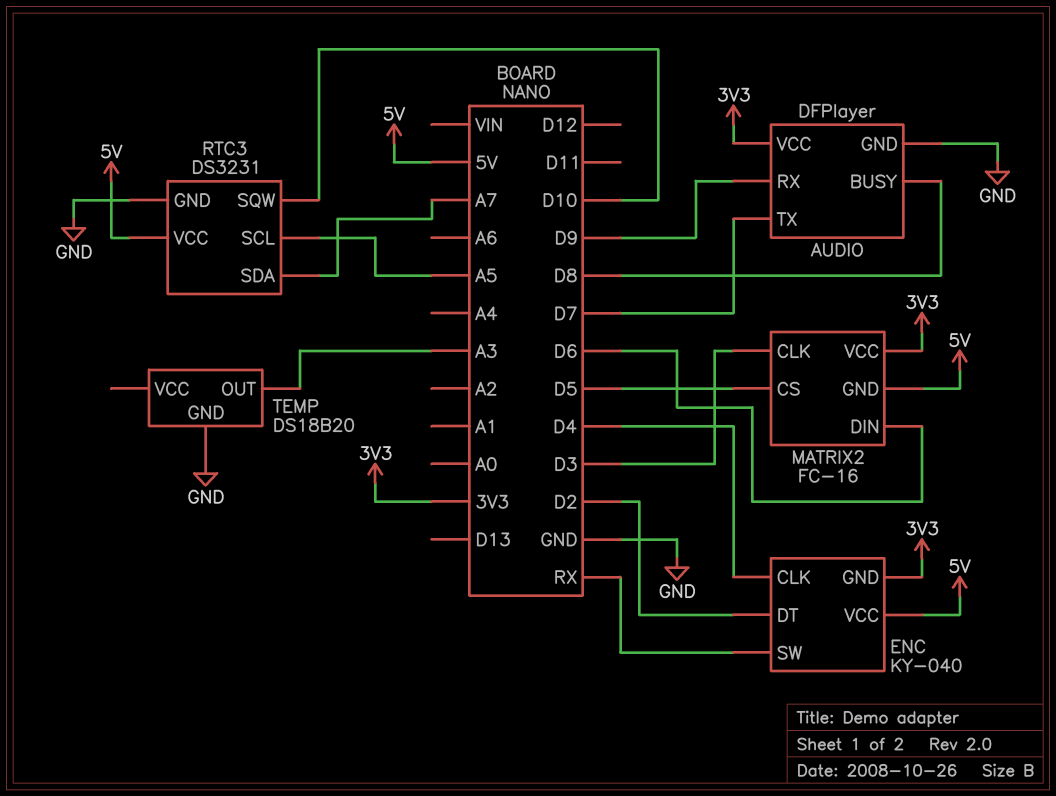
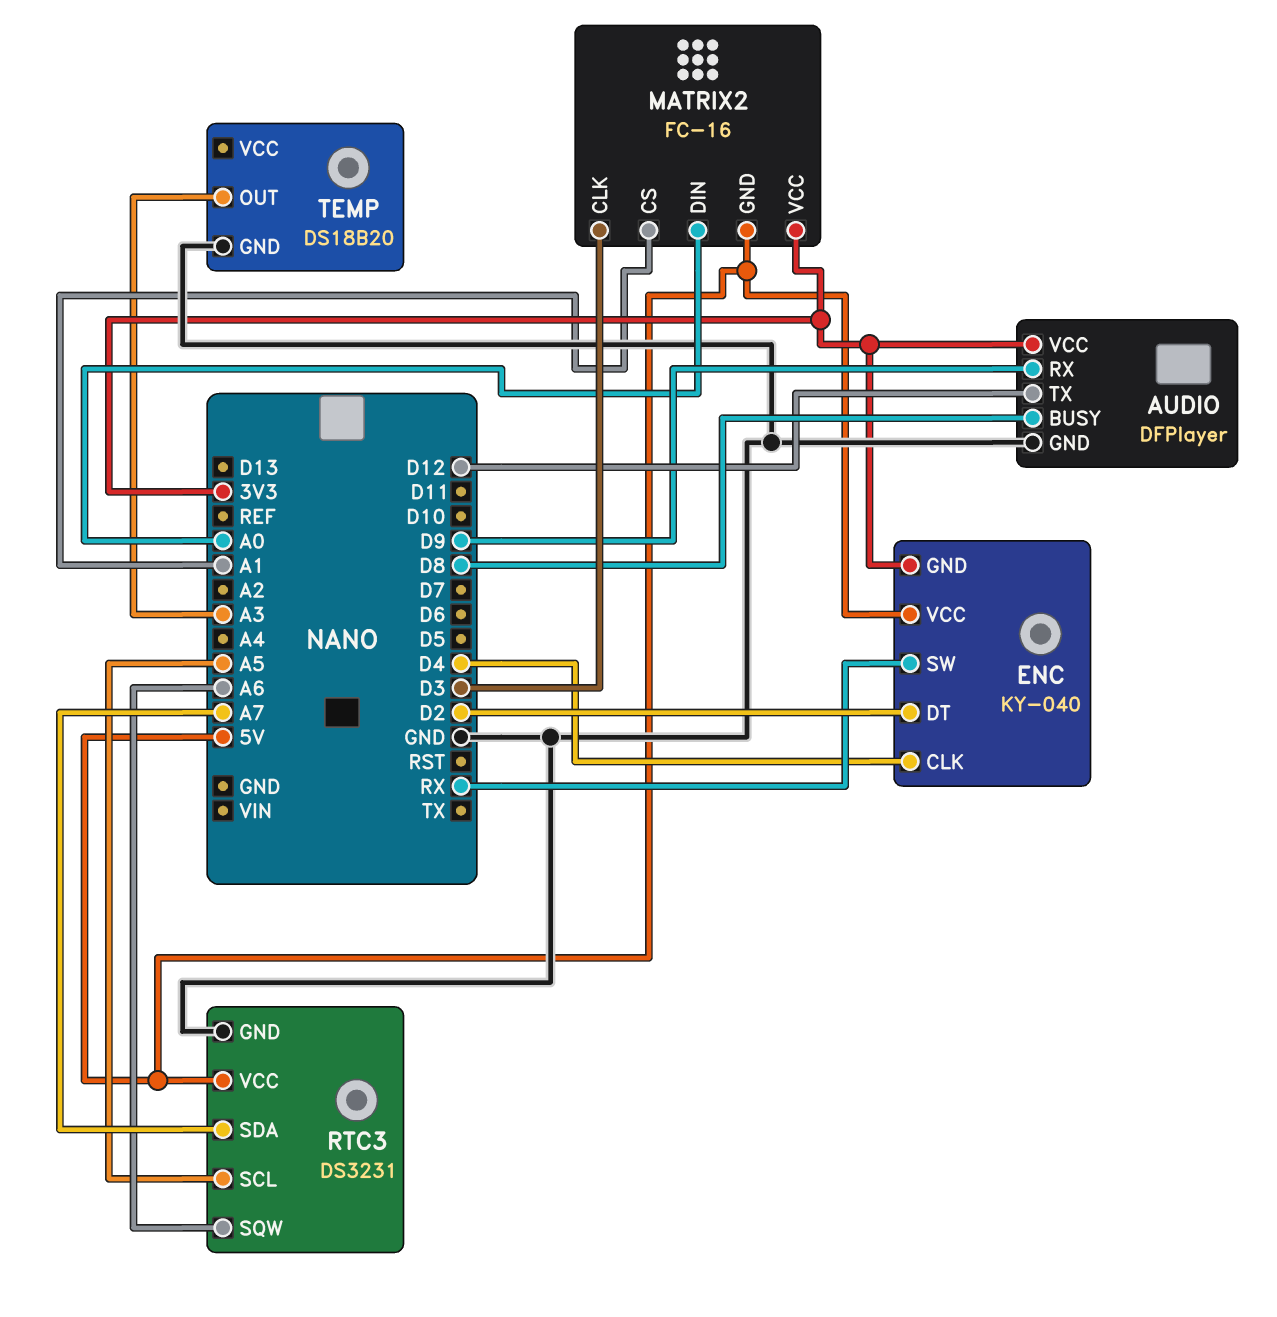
AUDIO pin TX: D7 -> D12
MATRIX2 pin CS: D5 -> A1
MATRIX2 pin DIN: D6 -> A0
RTC3 pin SQW: D10 -> A6

